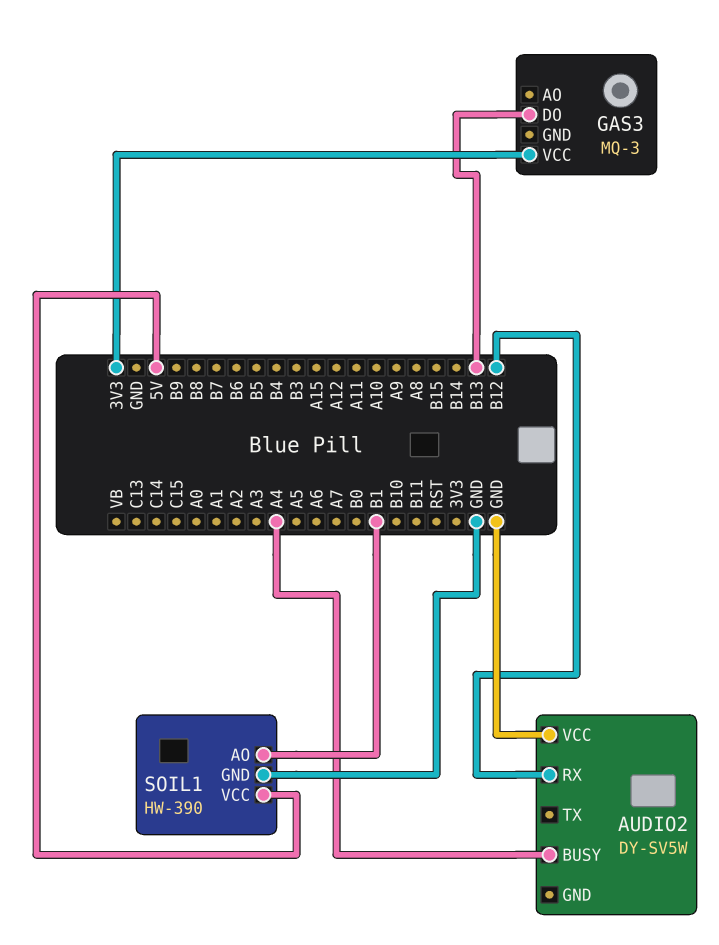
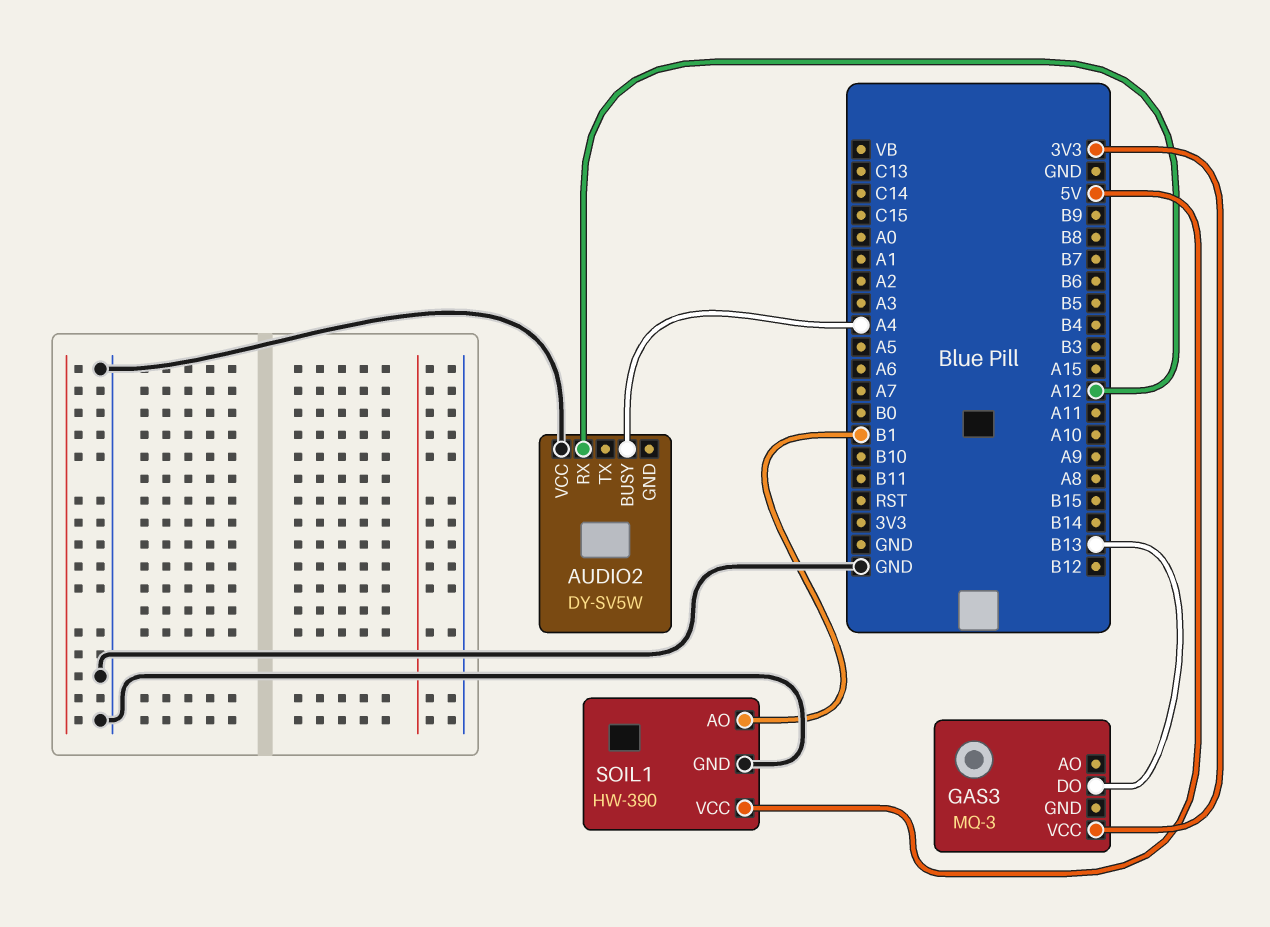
AUDIO2 pin RX: B12 -> A12

